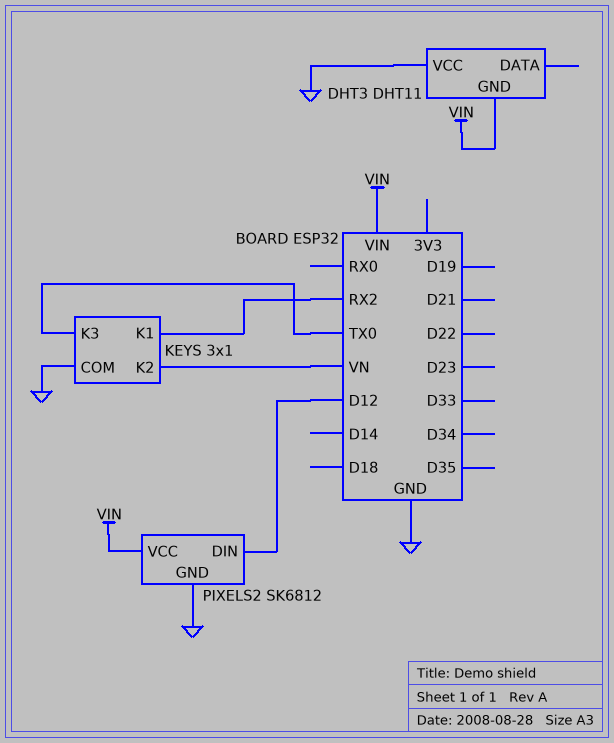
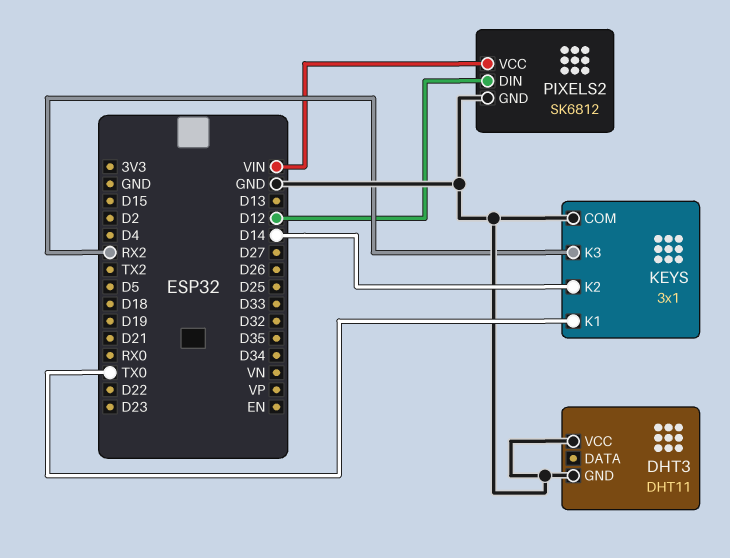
DHT3 pin GND: VIN -> GND
KEYS pin K1: RX2 -> TX0
KEYS pin K2: VN -> D14
KEYS pin K3: TX0 -> RX2

